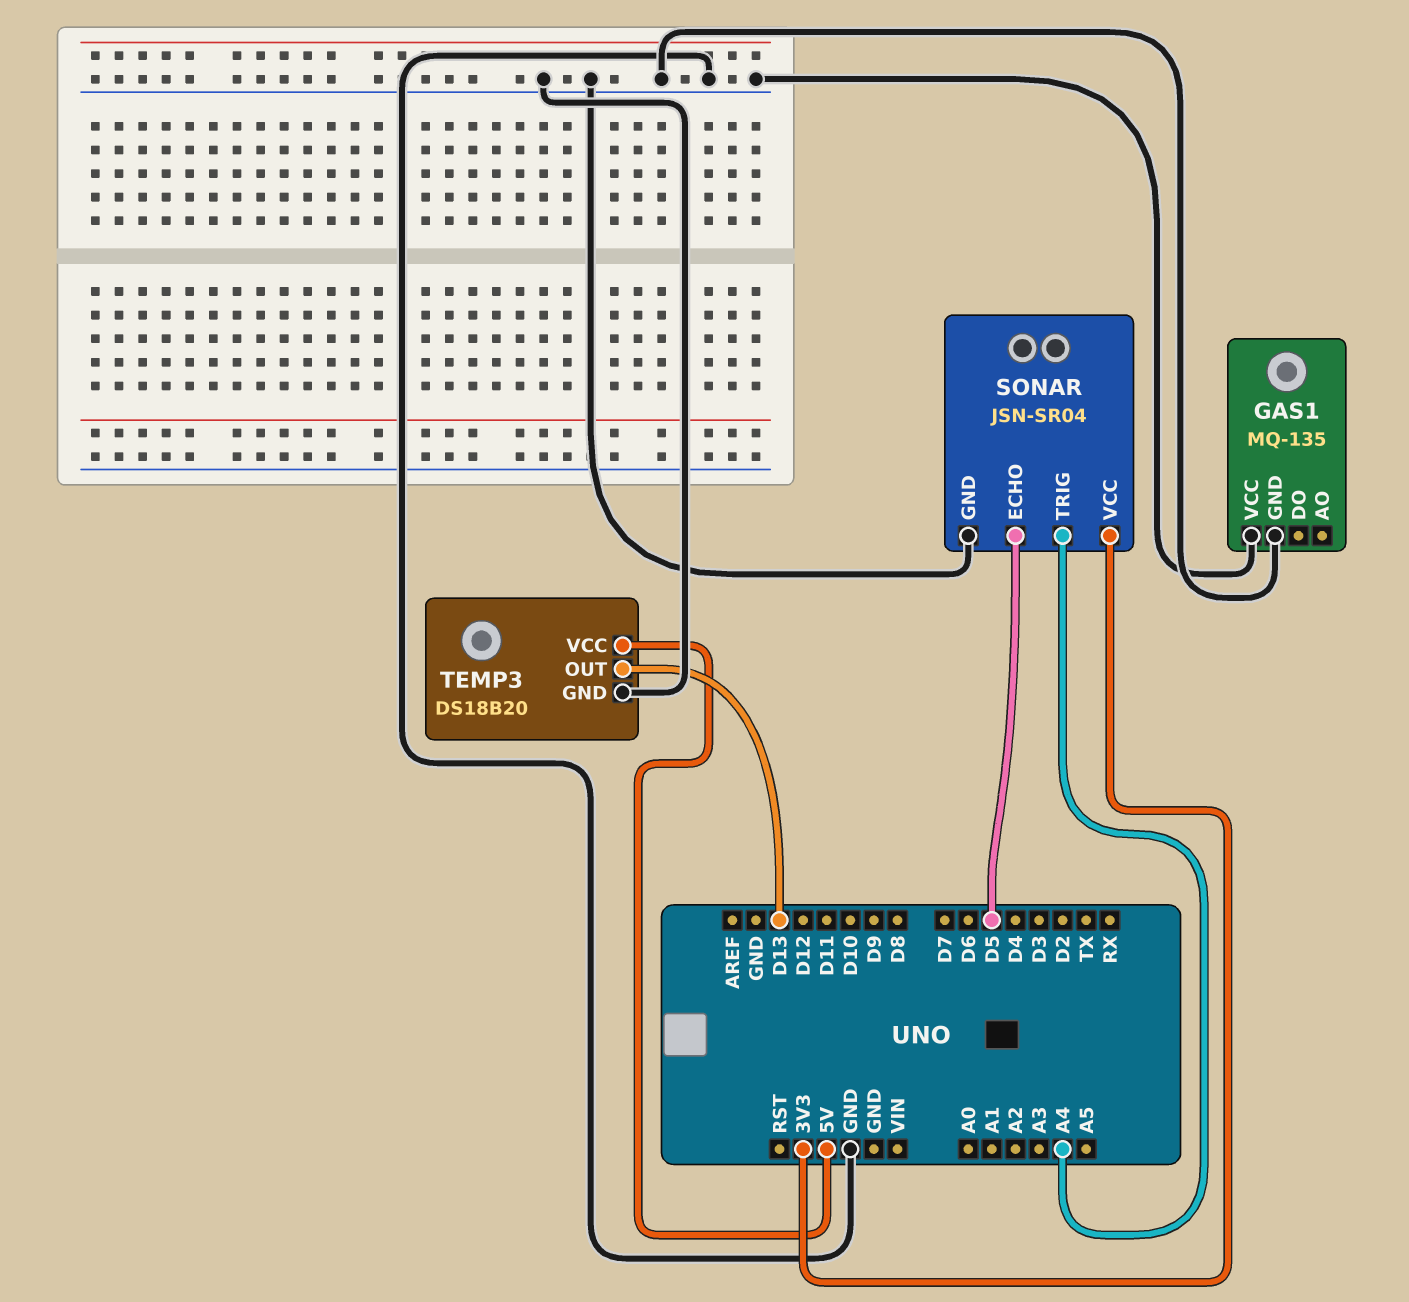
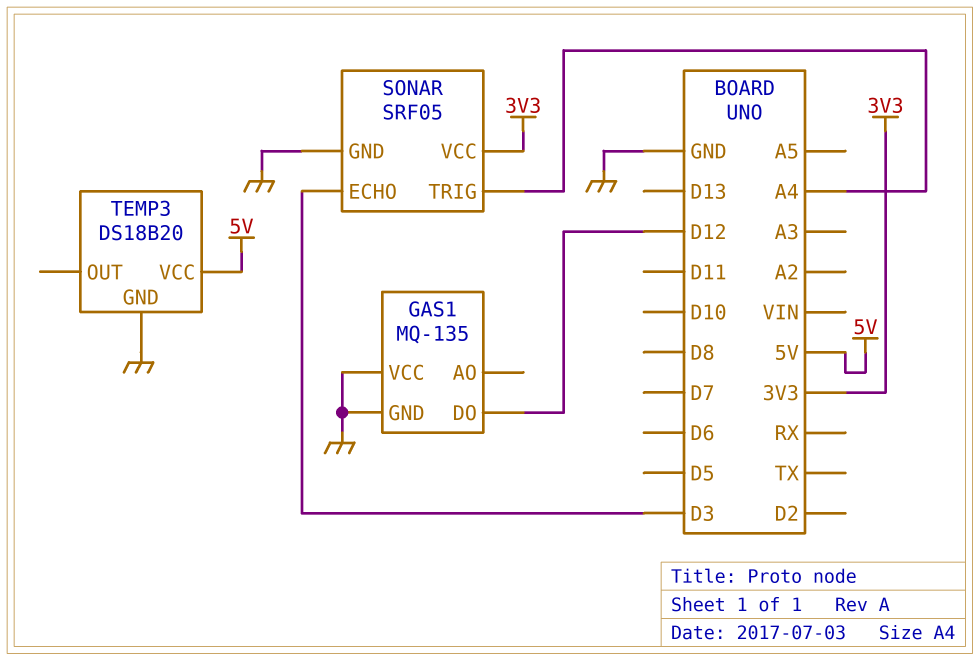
GAS1 pin DO: none -> D12
SONAR: JSN-SR04 -> SRF05
SONAR pin ECHO: D5 -> D3
TEMP3 pin OUT: D13 -> none

